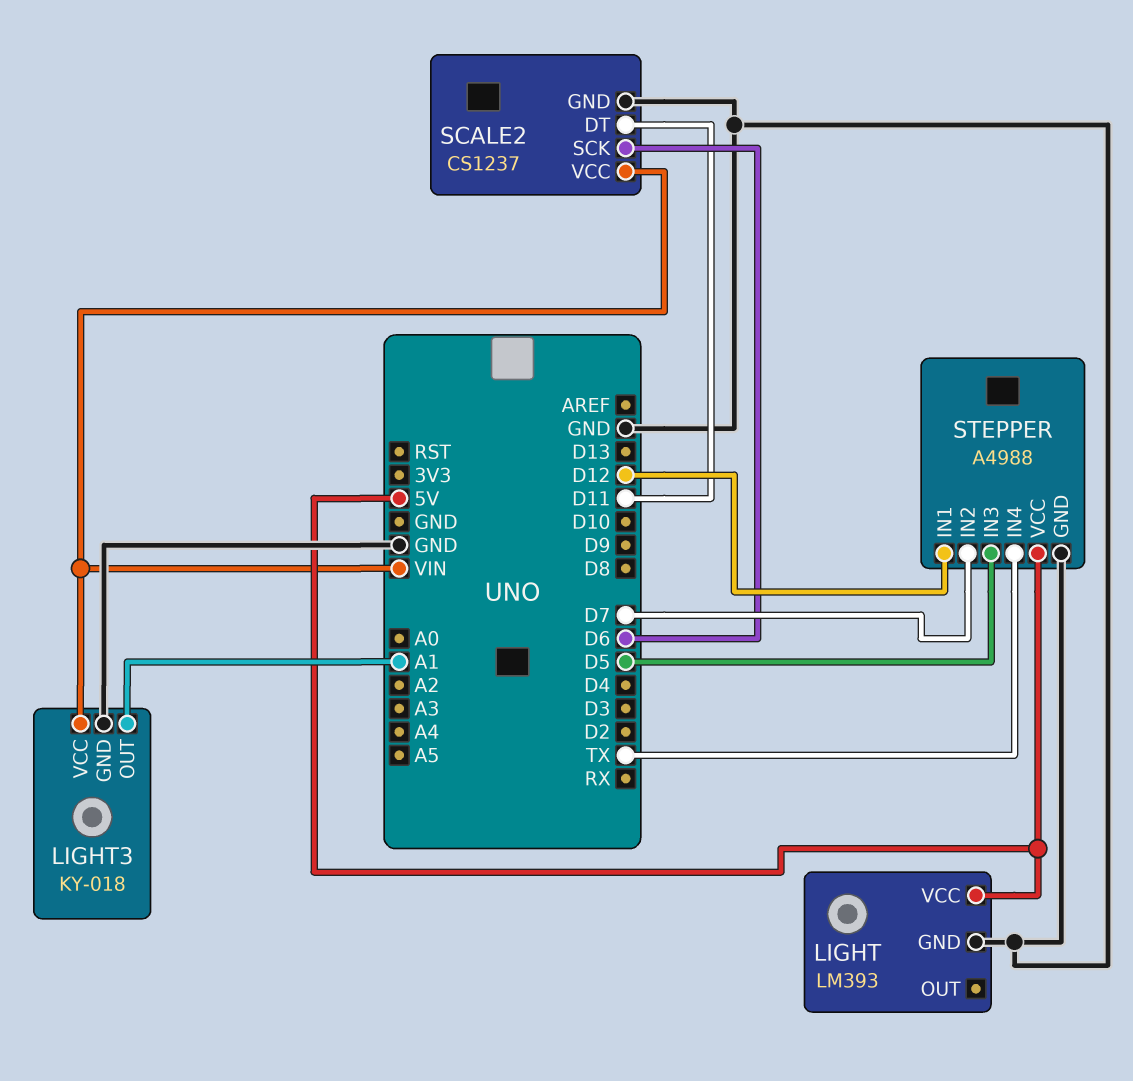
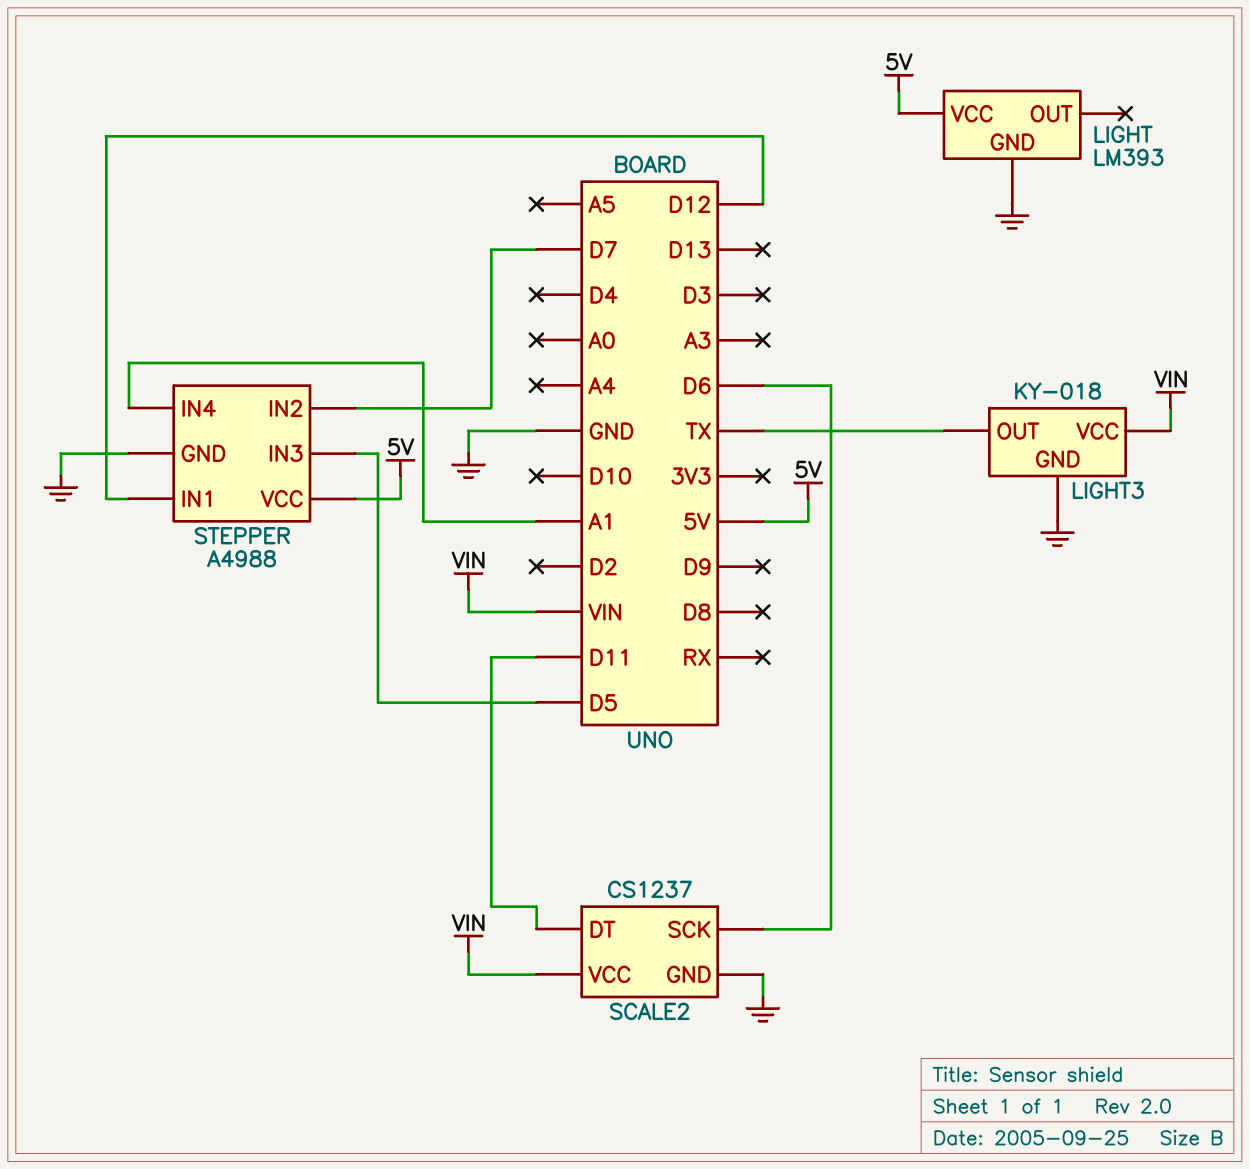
LIGHT3 pin OUT: A1 -> TX
STEPPER pin IN4: TX -> A1

